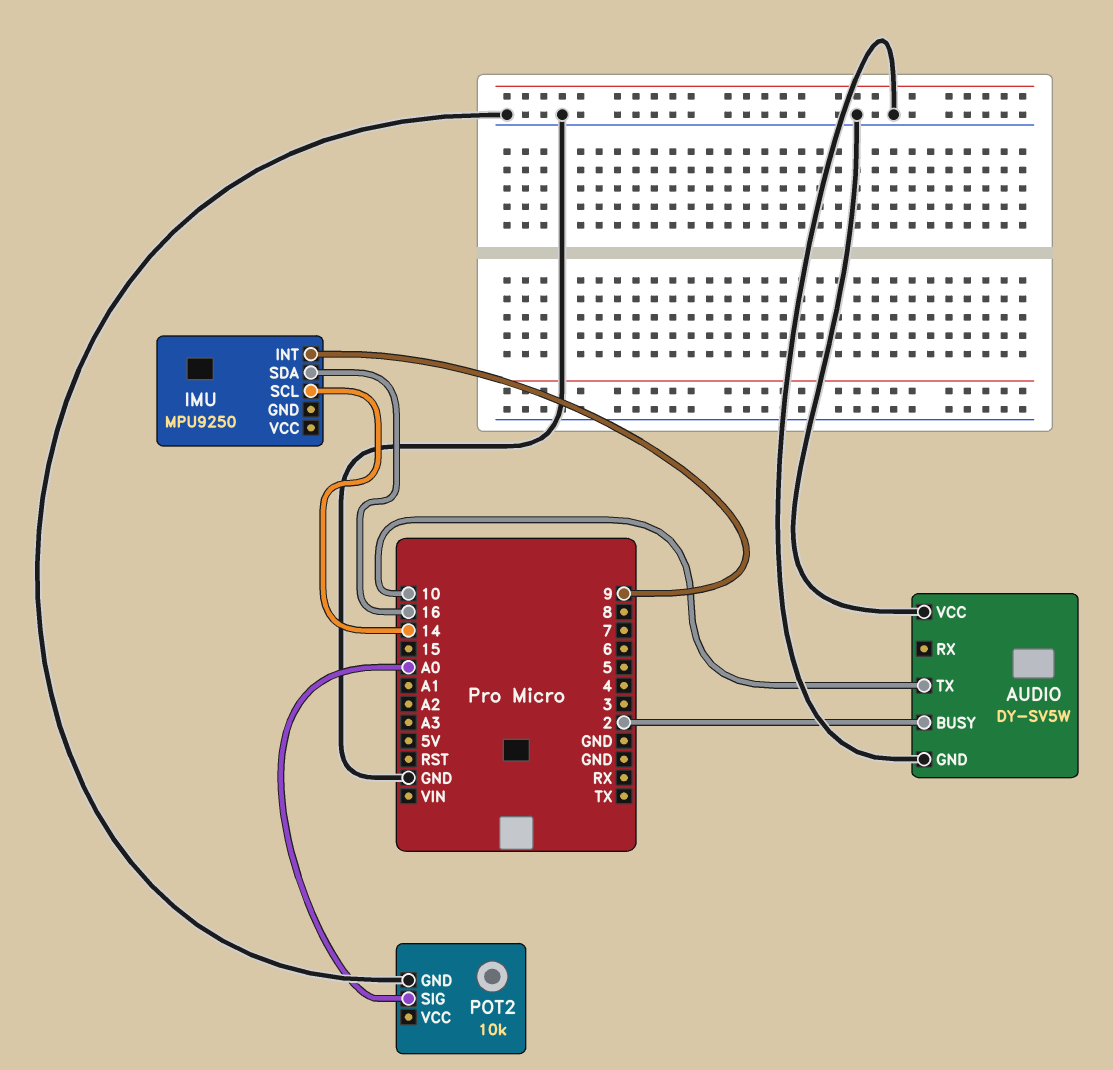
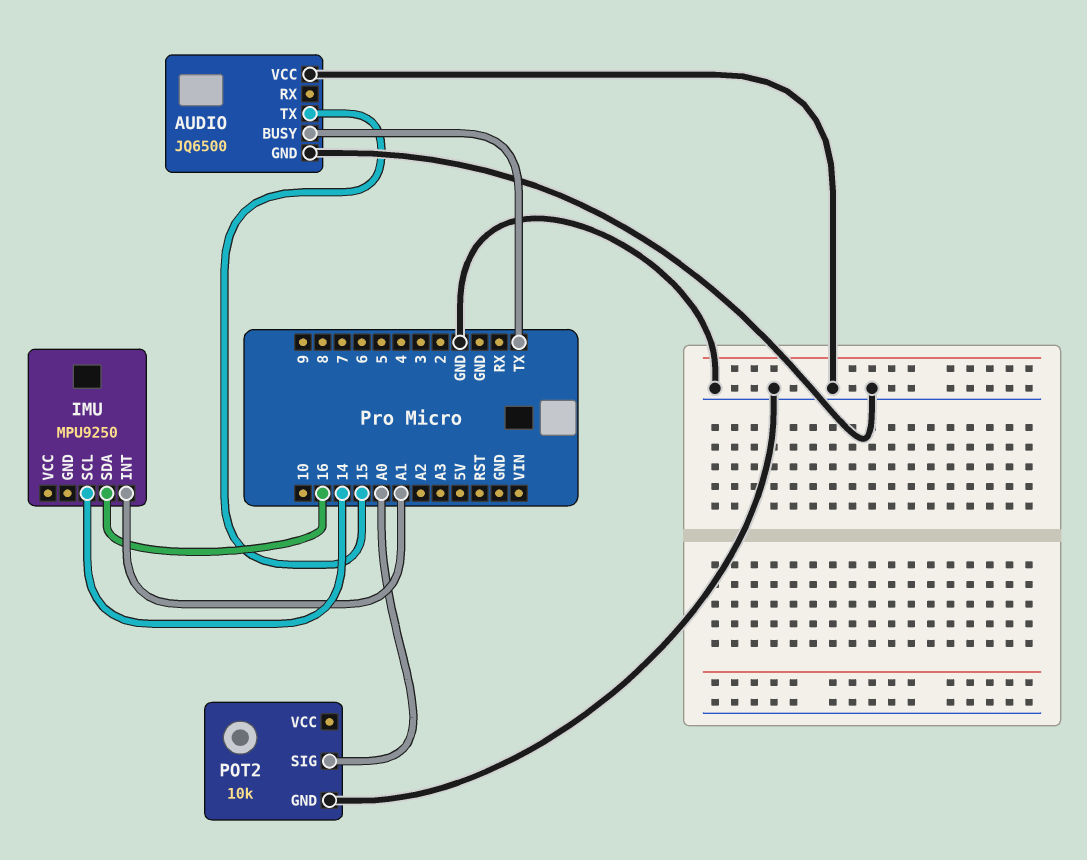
AUDIO: DY-SV5W -> JQ6500
AUDIO pin BUSY: 2 -> TX
AUDIO pin TX: 10 -> 15
IMU pin INT: 9 -> A1

